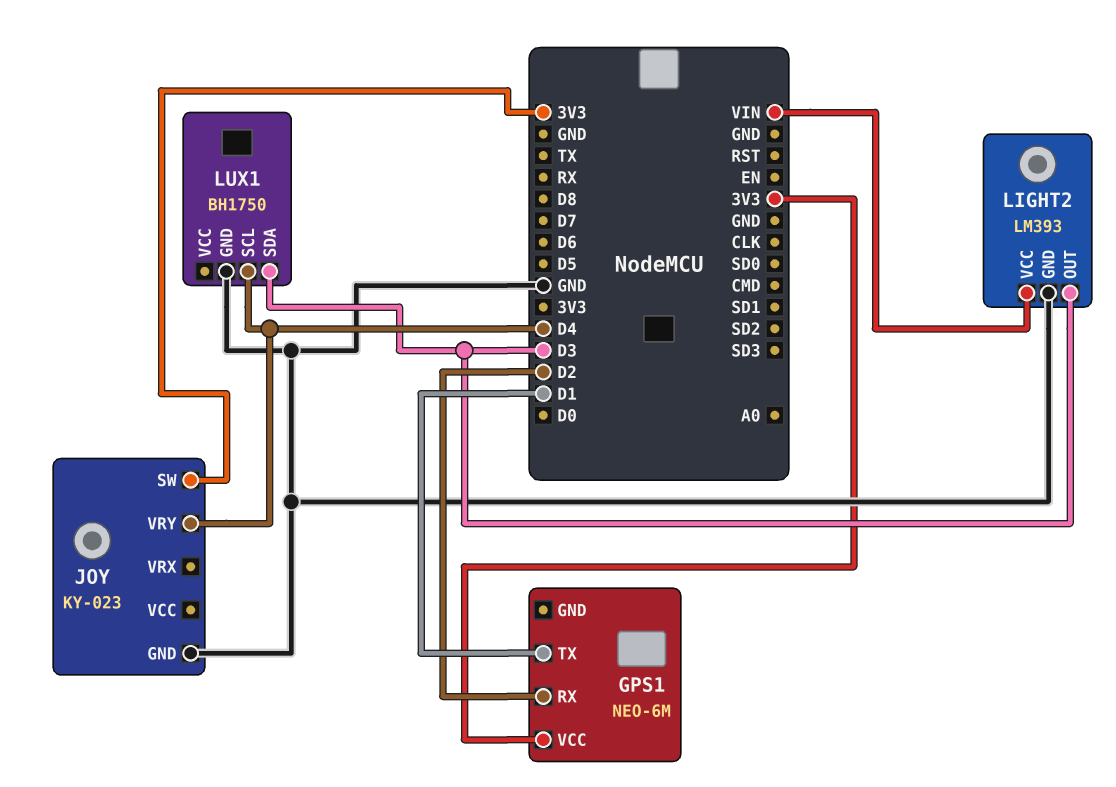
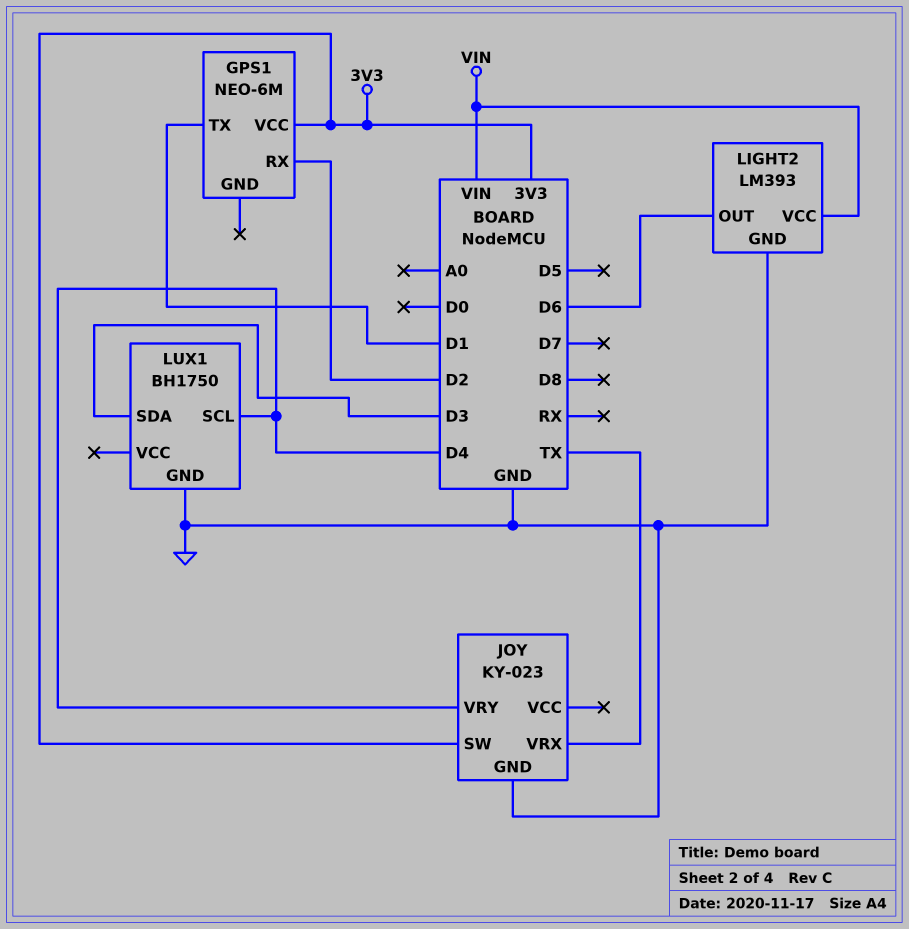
JOY pin VRX: none -> TX
LIGHT2 pin OUT: D3 -> D6

